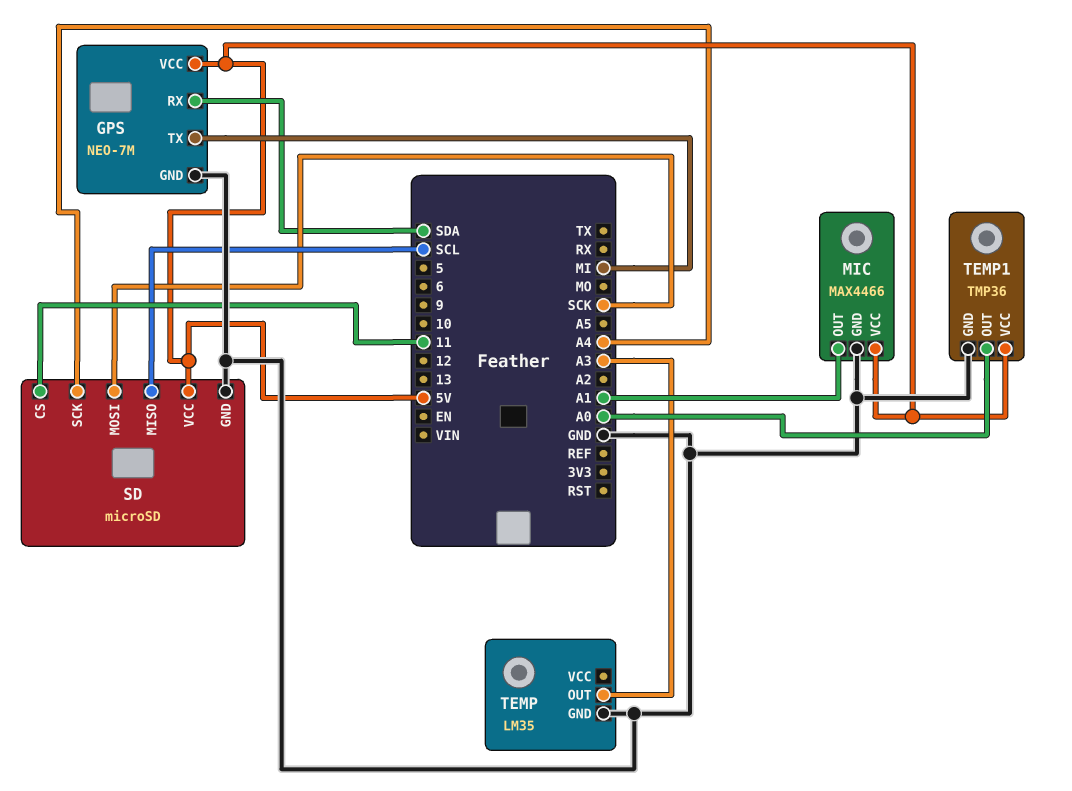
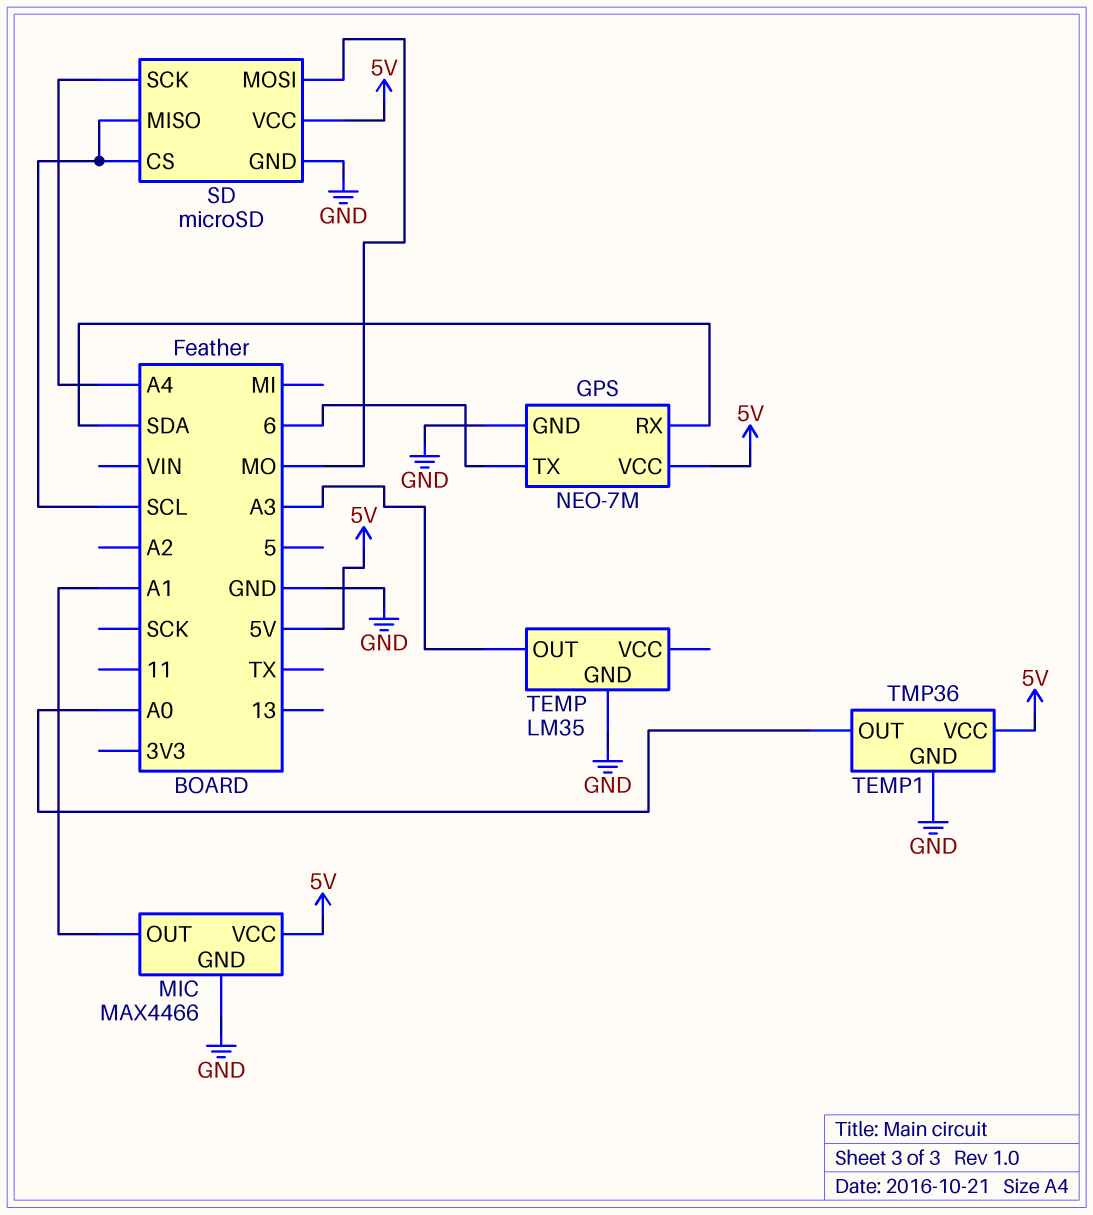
GPS pin TX: MI -> 6
SD pin CS: 11 -> SCL
SD pin MOSI: SCK -> MO

